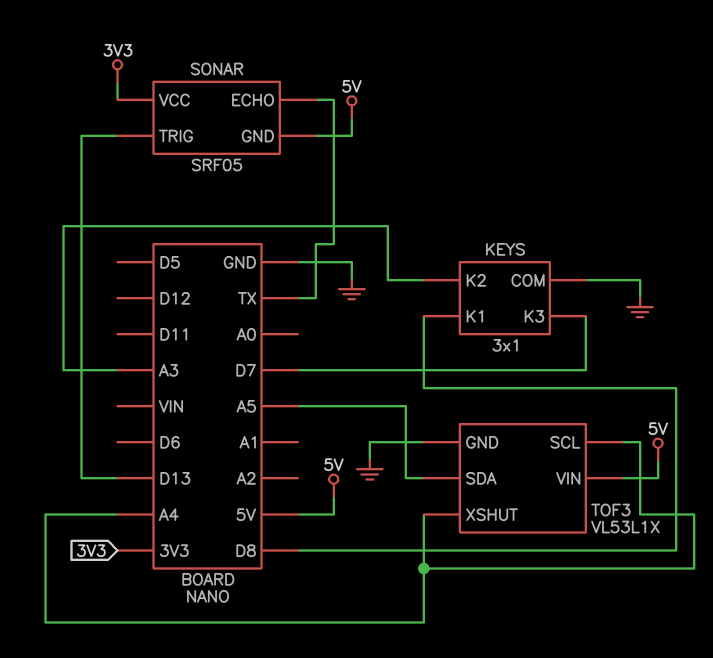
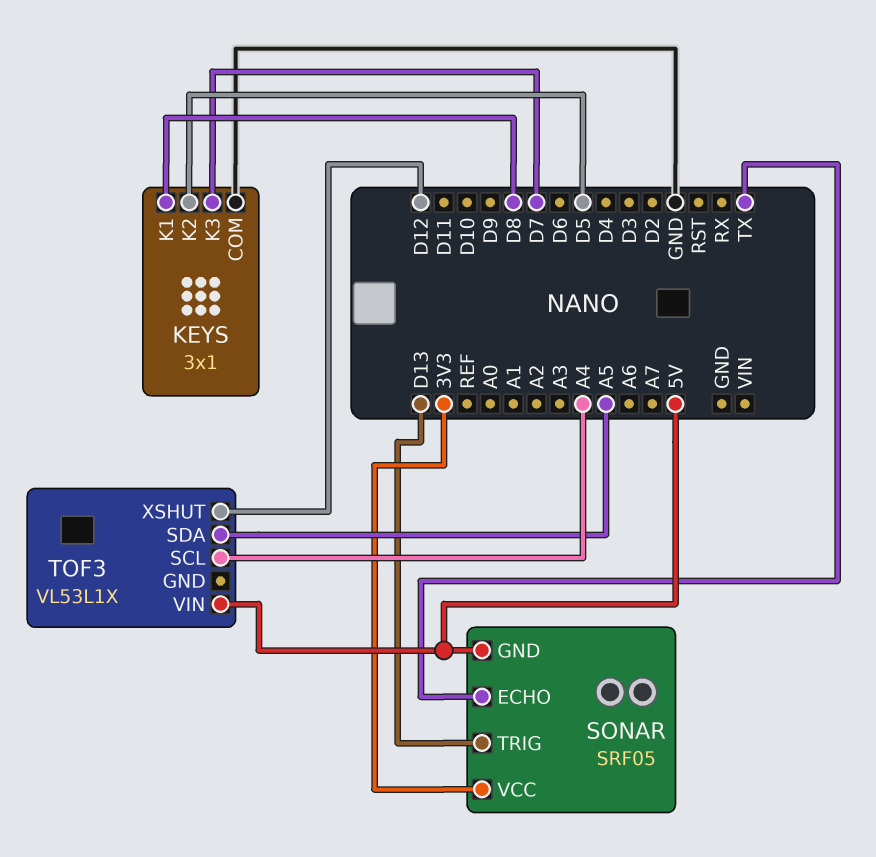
KEYS pin K2: A3 -> D5
TOF3 pin GND: GND -> none
TOF3 pin XSHUT: A4 -> D12

